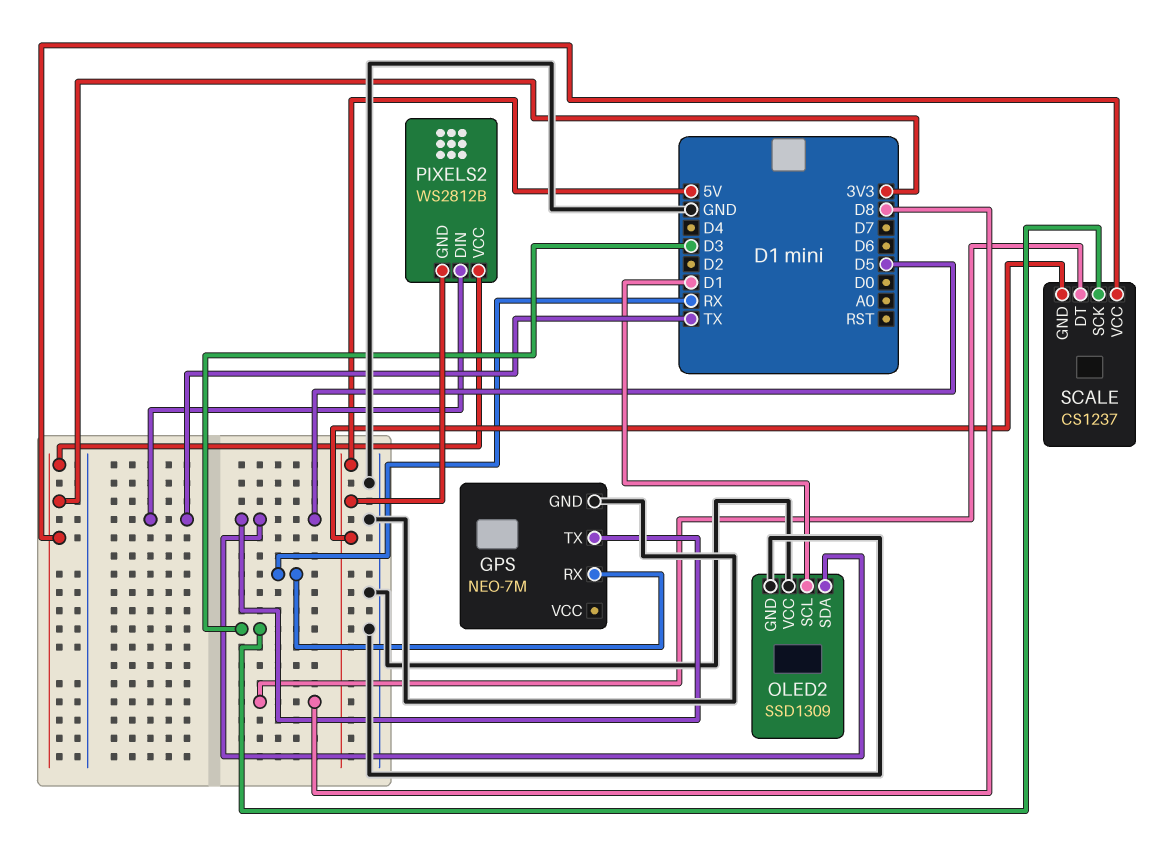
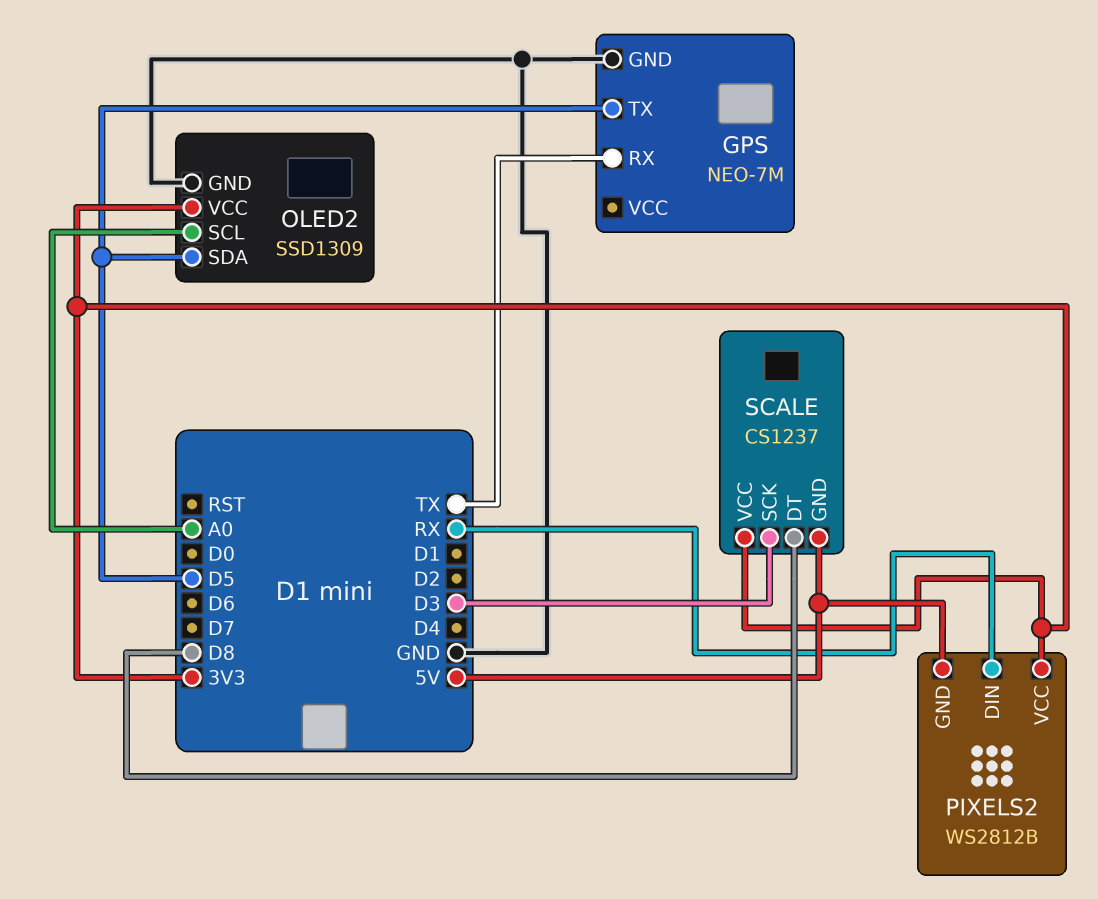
GPS pin RX: RX -> TX
OLED2 pin SCL: D1 -> A0
OLED2 pin VCC: GND -> 3V3
PIXELS2 pin DIN: TX -> RX

